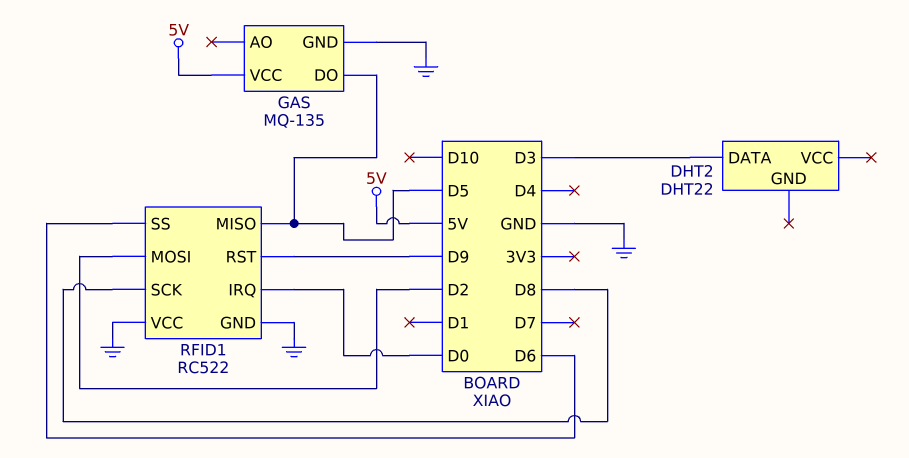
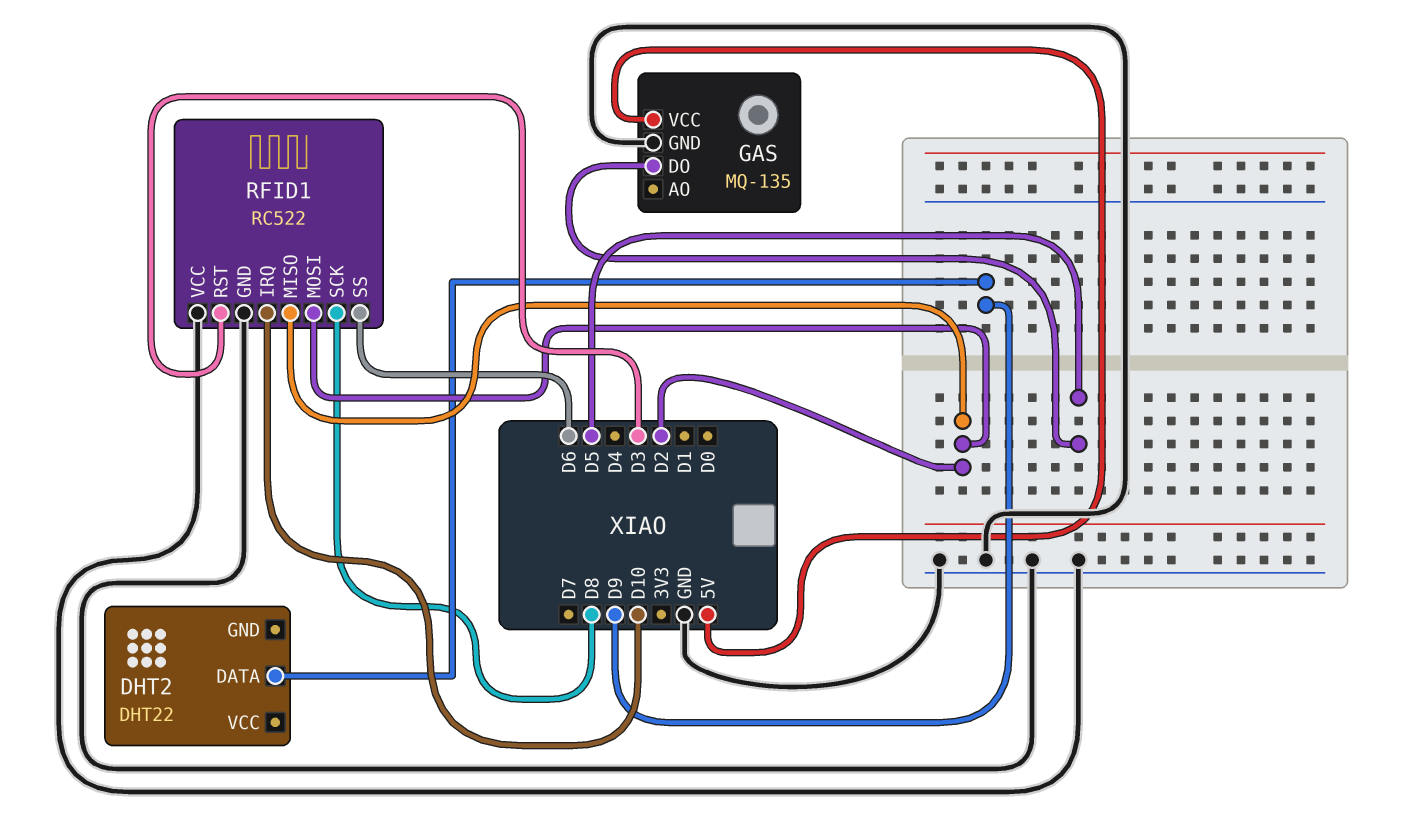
DHT2 pin DATA: D3 -> D9
RFID1 pin IRQ: D0 -> D10
RFID1 pin MISO: D5 -> D2
RFID1 pin RST: D9 -> D3

